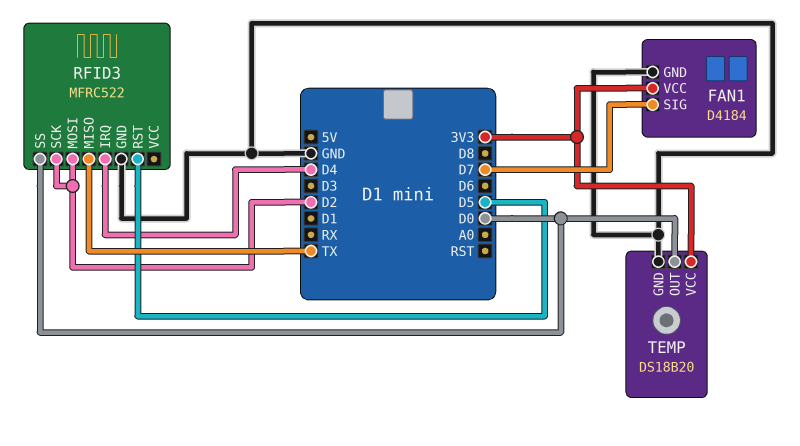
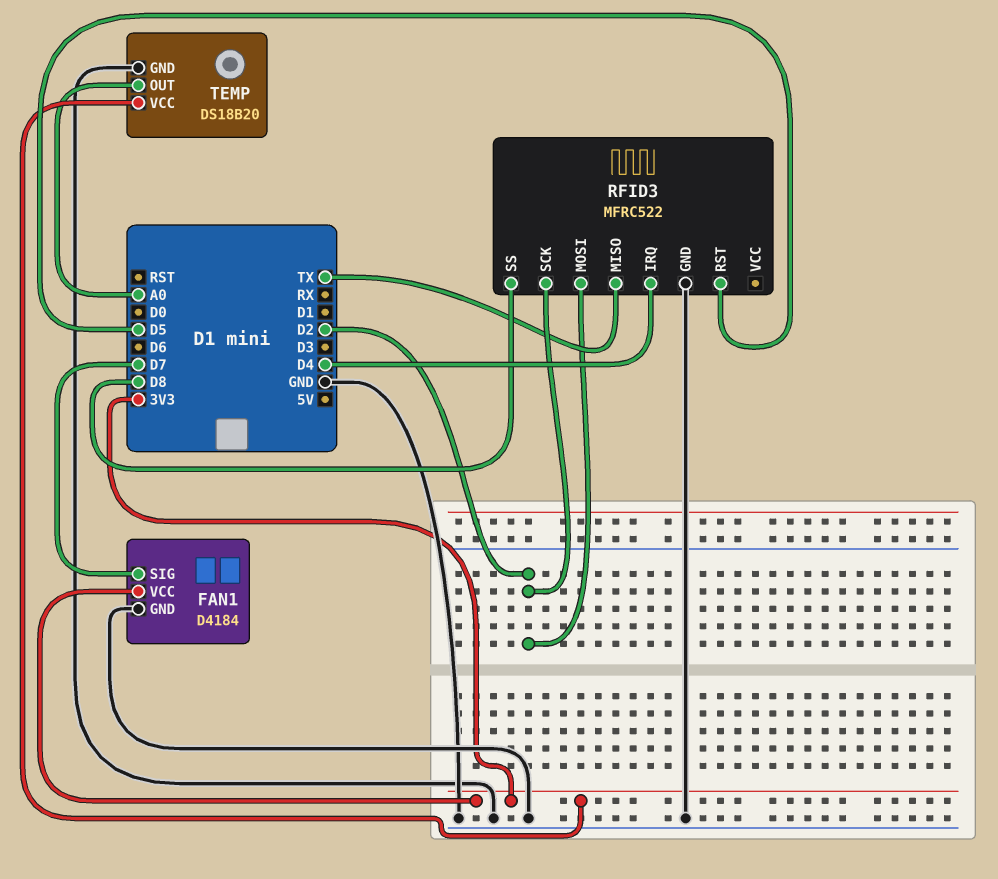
RFID3 pin SS: D0 -> D8
TEMP pin OUT: D0 -> A0

